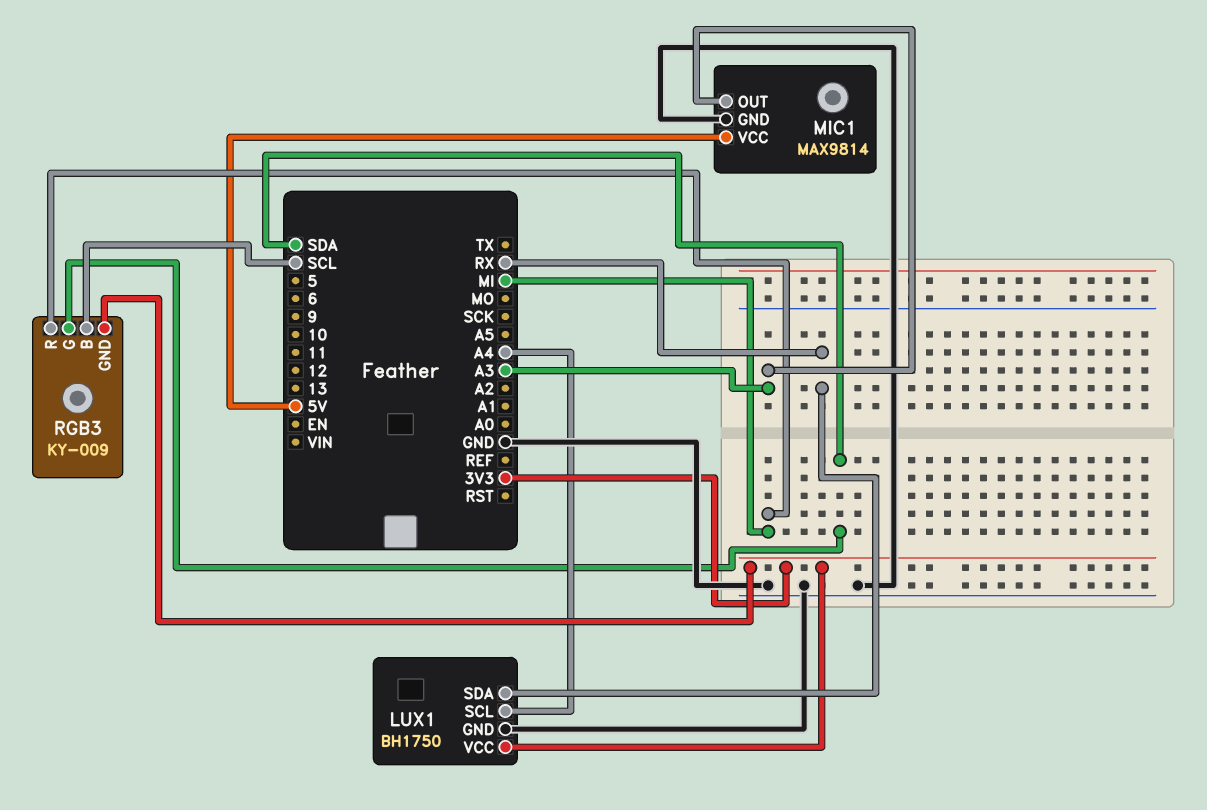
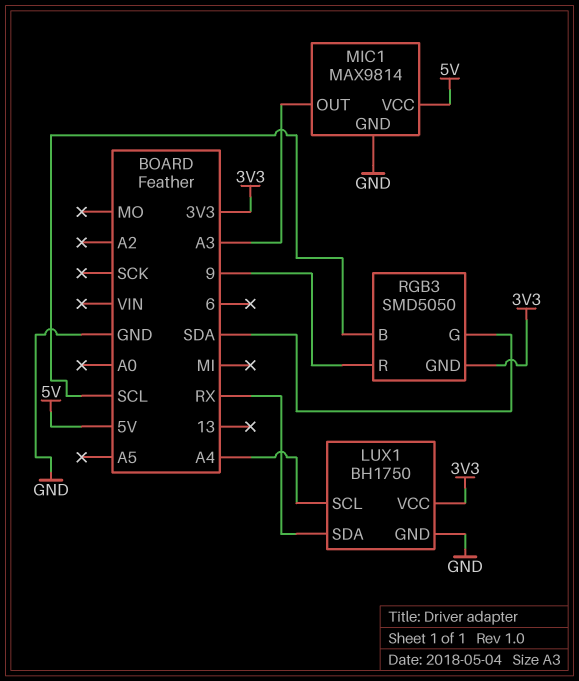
RGB3: KY-009 -> SMD5050
RGB3 pin R: MI -> 9

